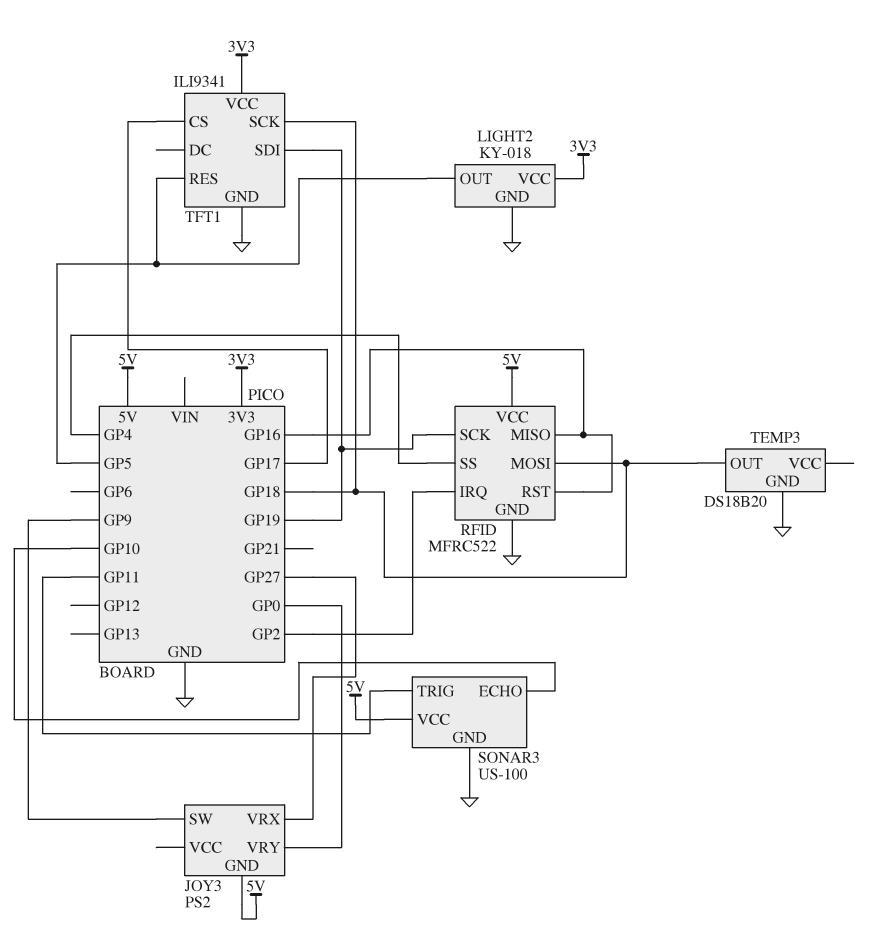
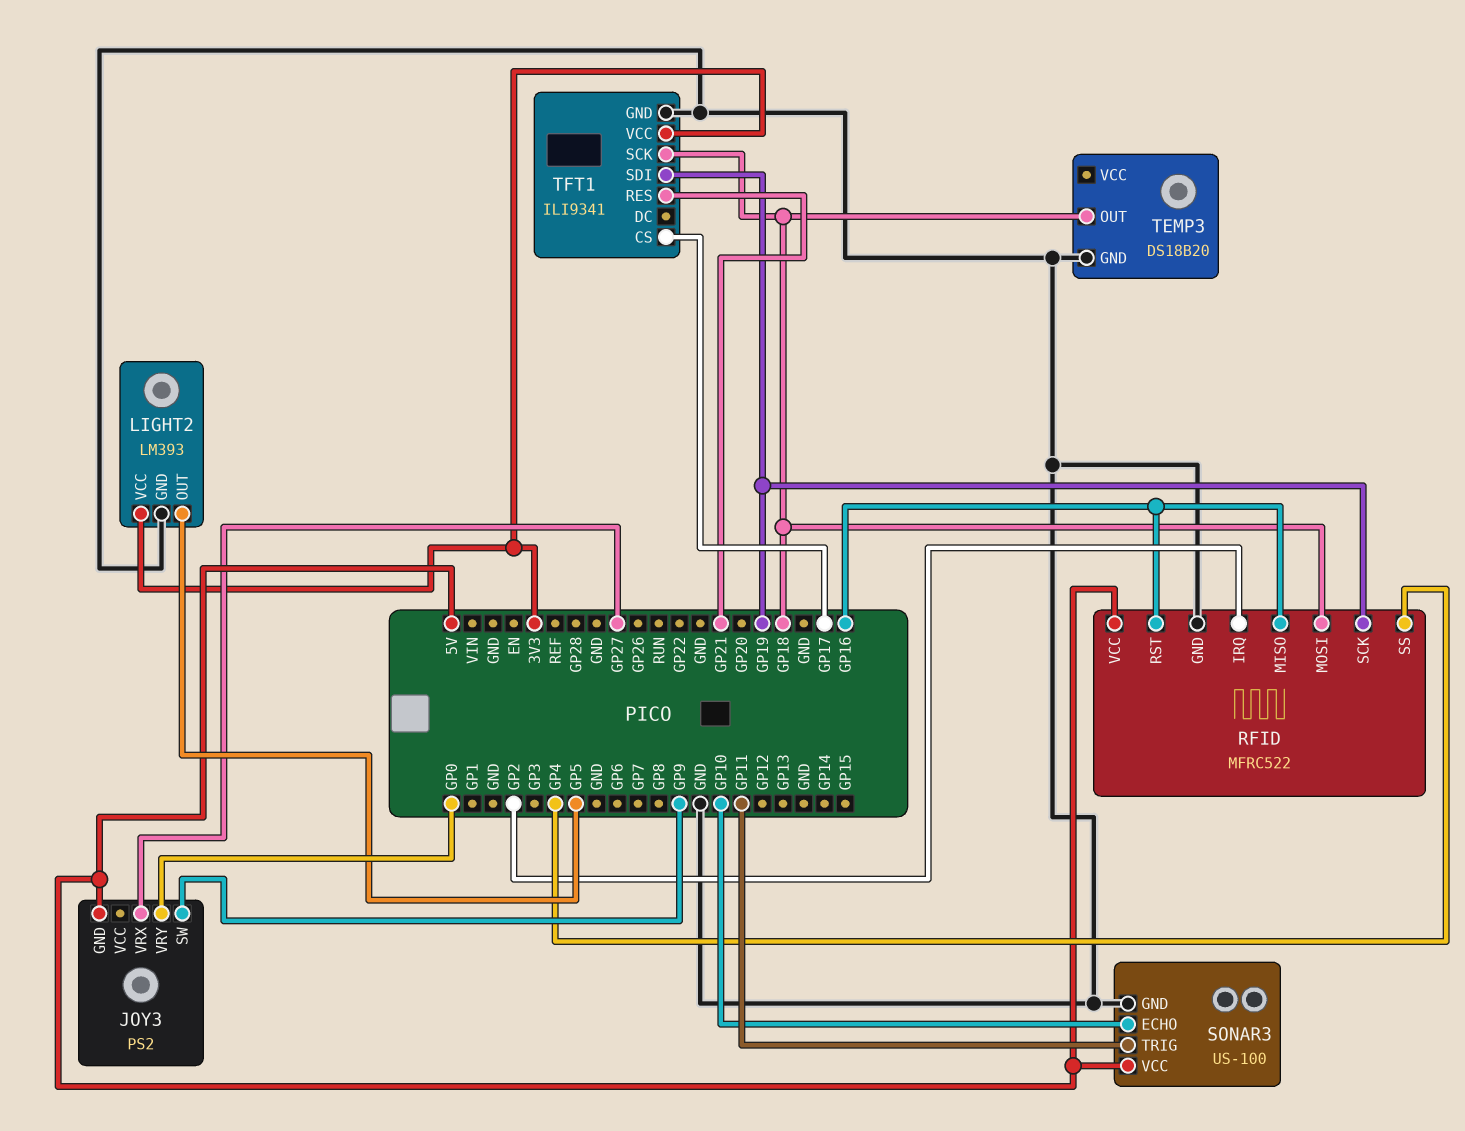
LIGHT2: KY-018 -> LM393
TFT1 pin RES: GP5 -> GP21

